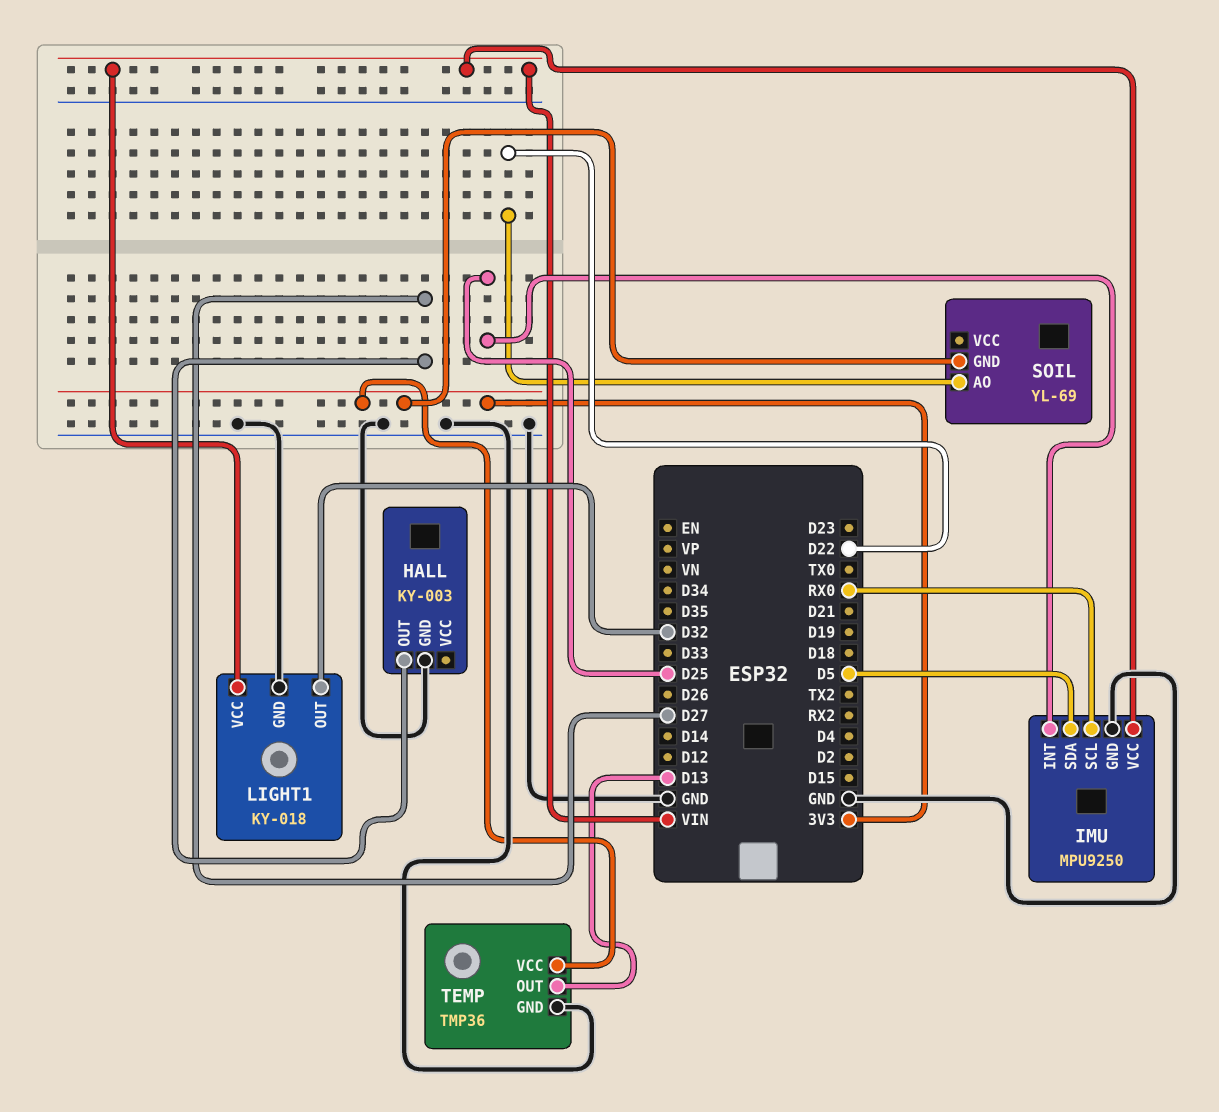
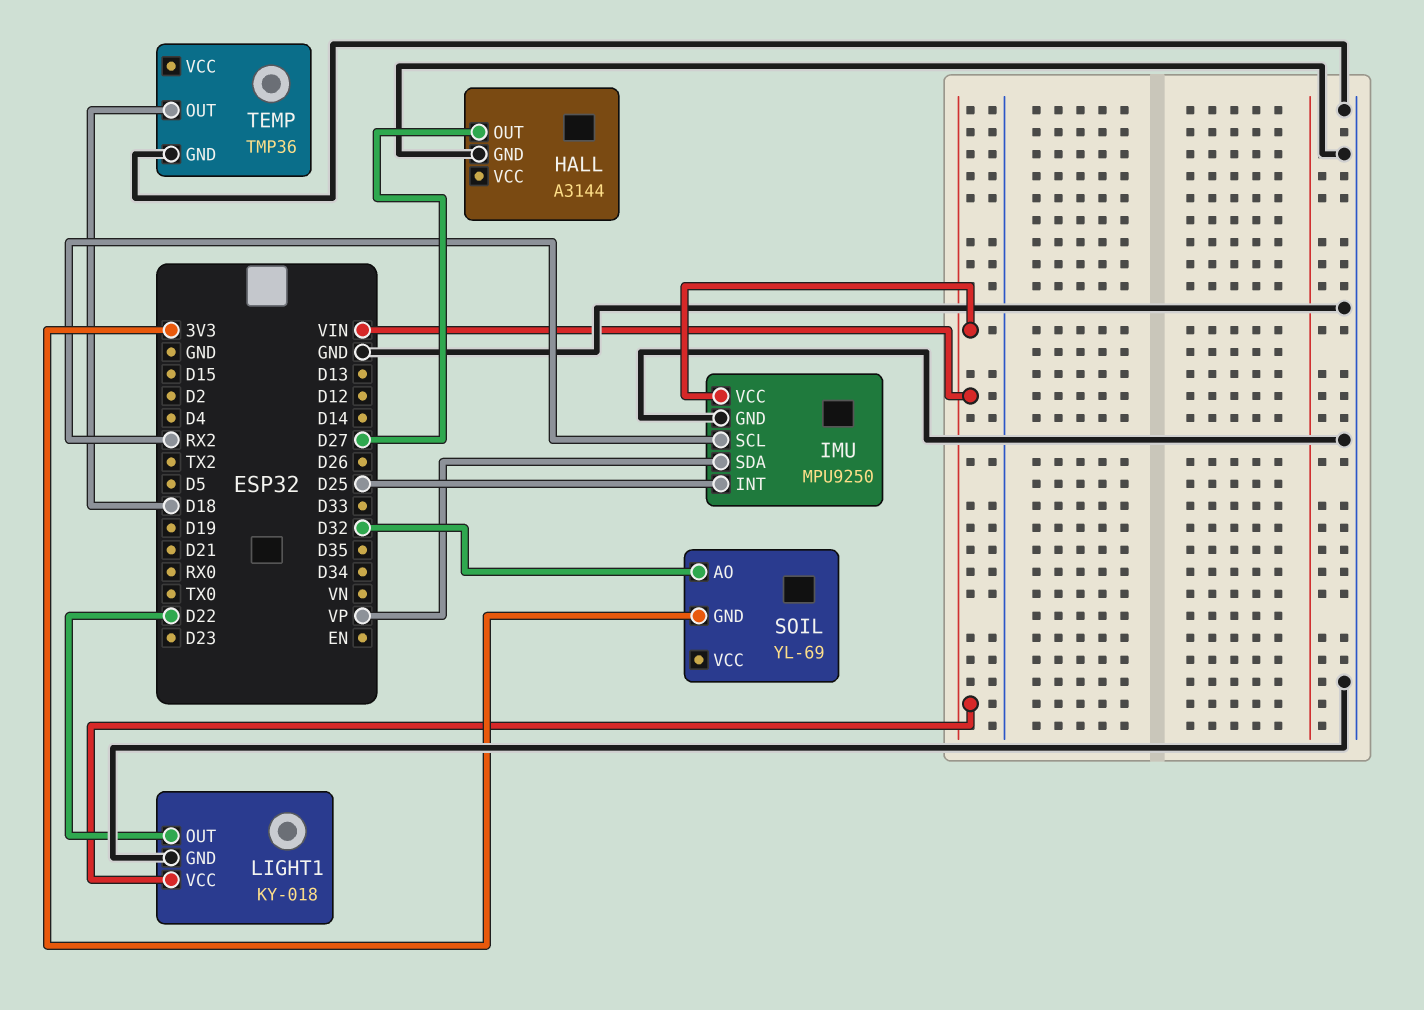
HALL: KY-003 -> A3144
IMU pin SCL: RX0 -> RX2
IMU pin SDA: D5 -> VP
LIGHT1 pin OUT: D32 -> D22
SOIL pin AO: D22 -> D32
TEMP pin OUT: D13 -> D18
TEMP pin VCC: 3V3 -> none

